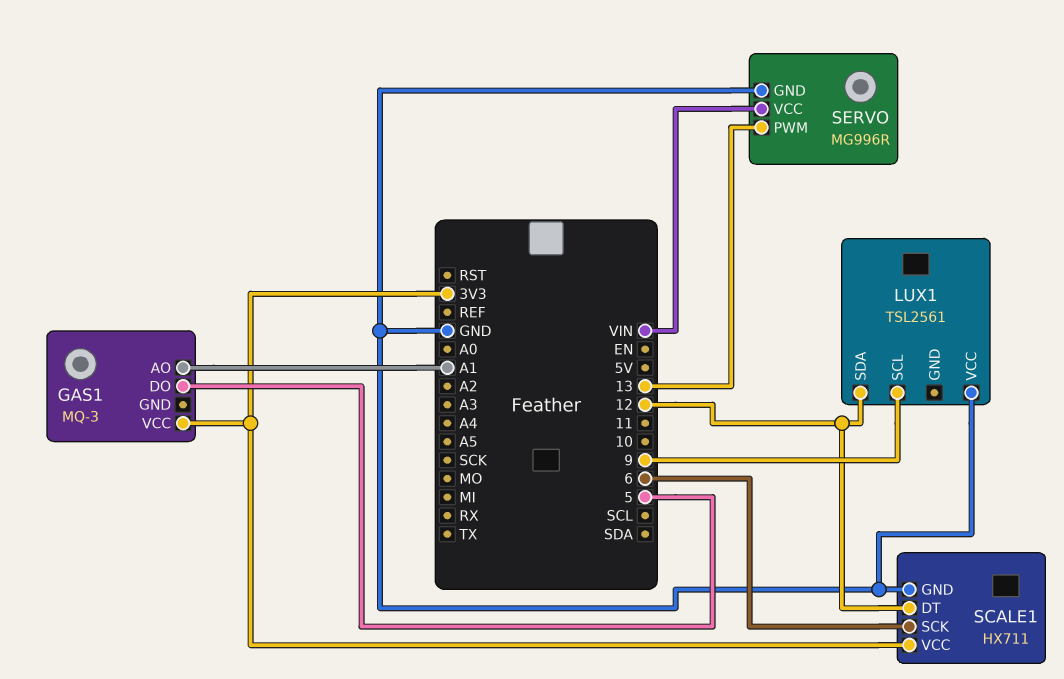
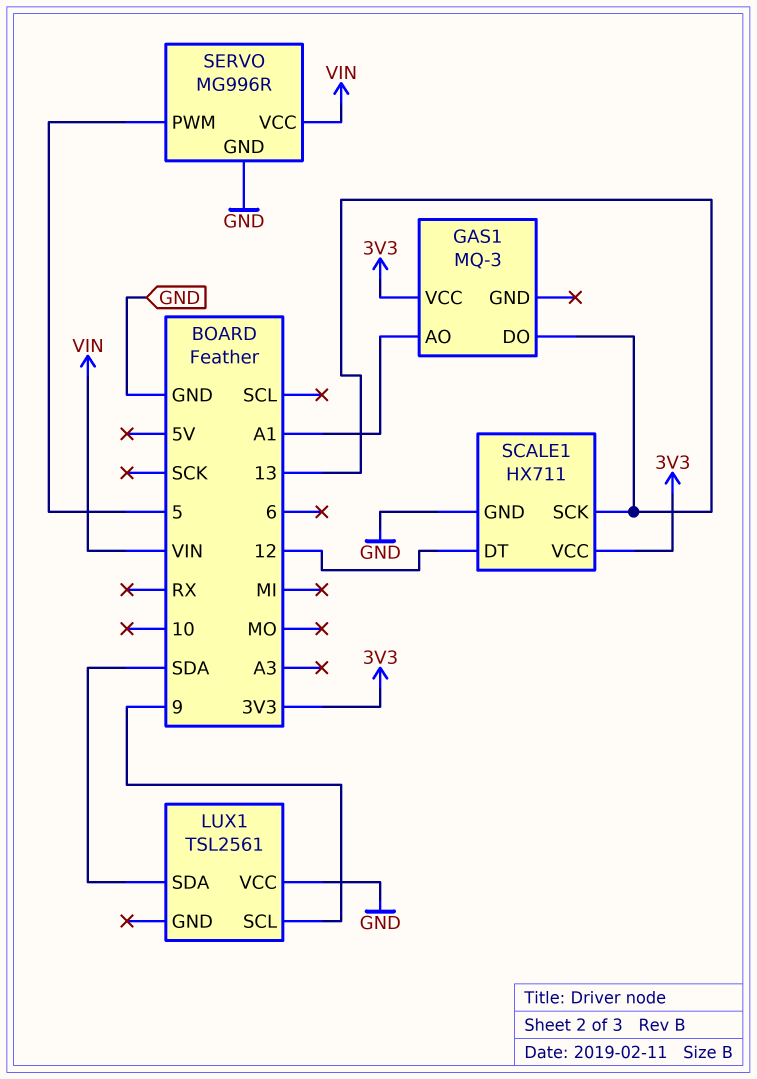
GAS1 pin DO: 5 -> 13
LUX1 pin SDA: 12 -> SDA
SCALE1 pin SCK: 6 -> 13
SERVO pin PWM: 13 -> 5

